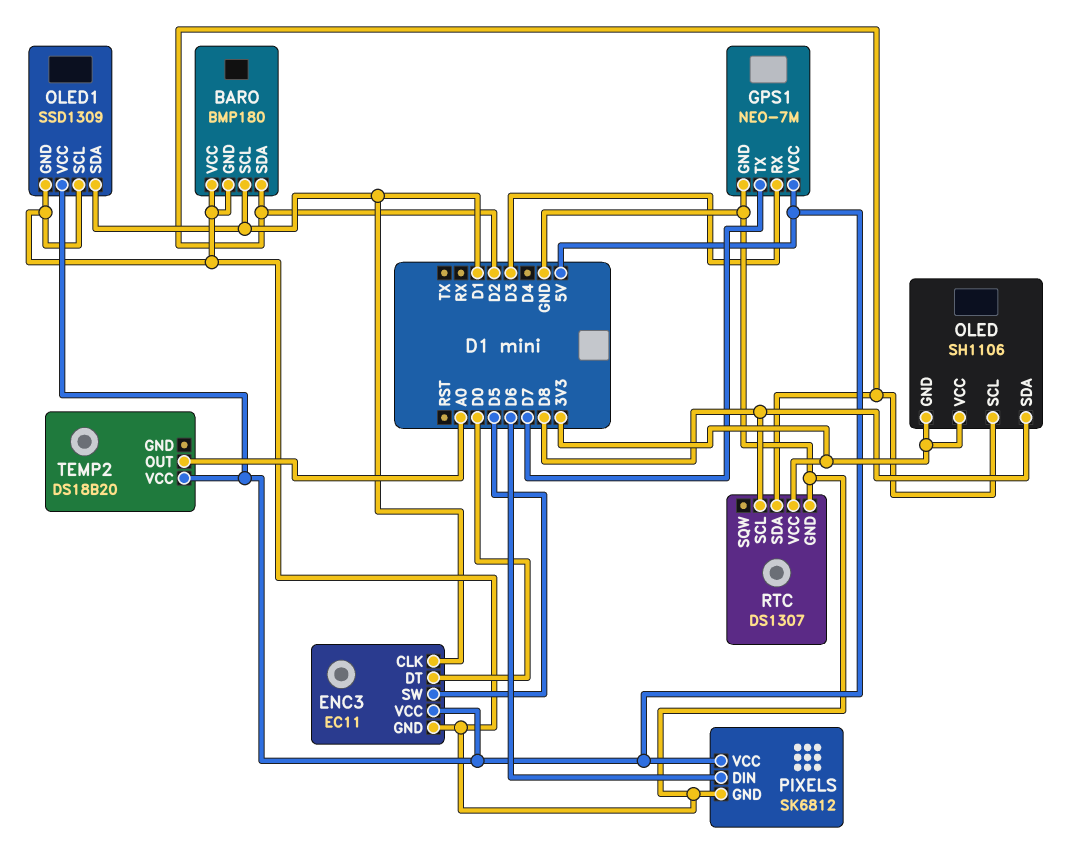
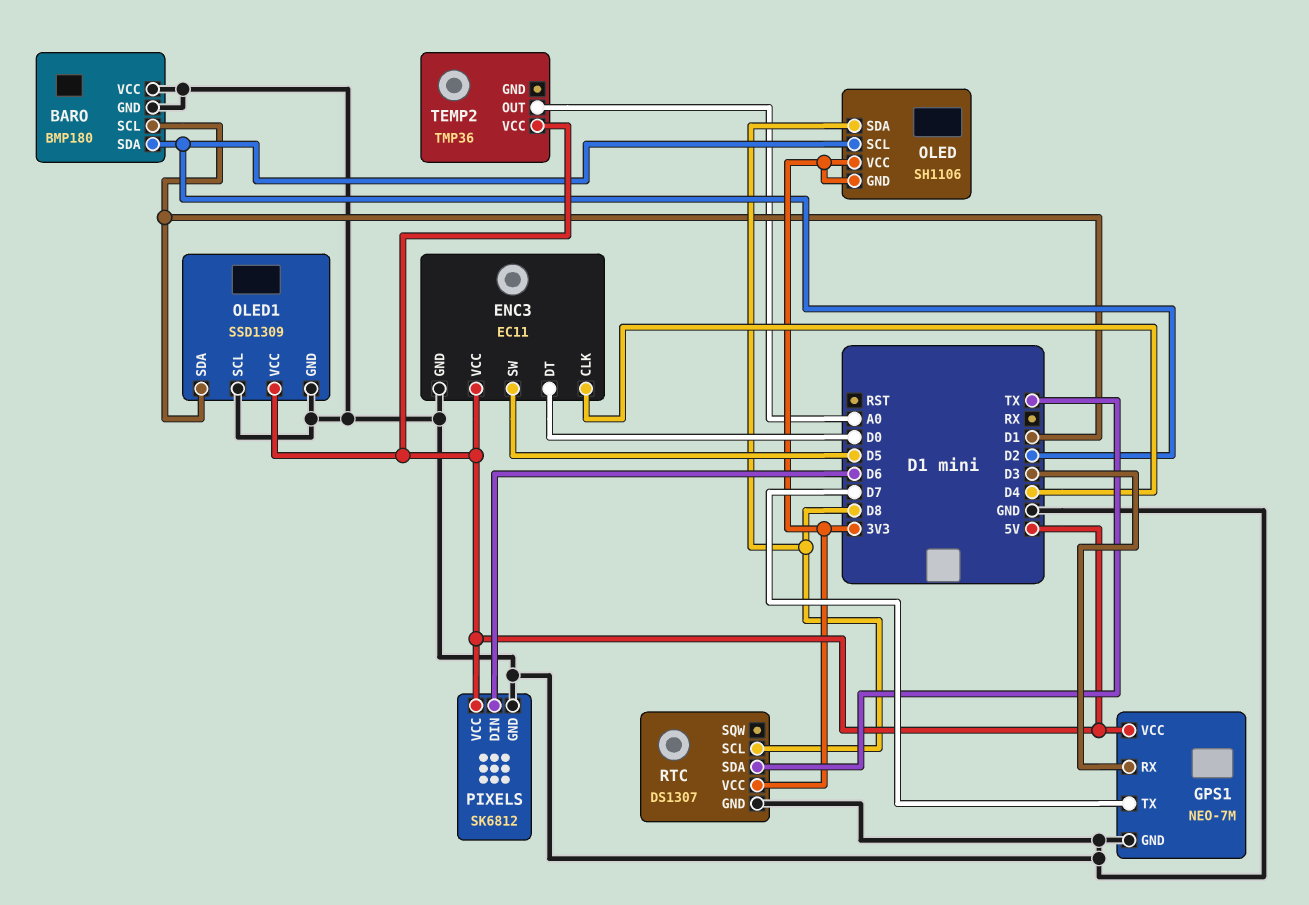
ENC3 pin CLK: D1 -> D4
RTC pin SDA: D2 -> TX
TEMP2: DS18B20 -> TMP36

